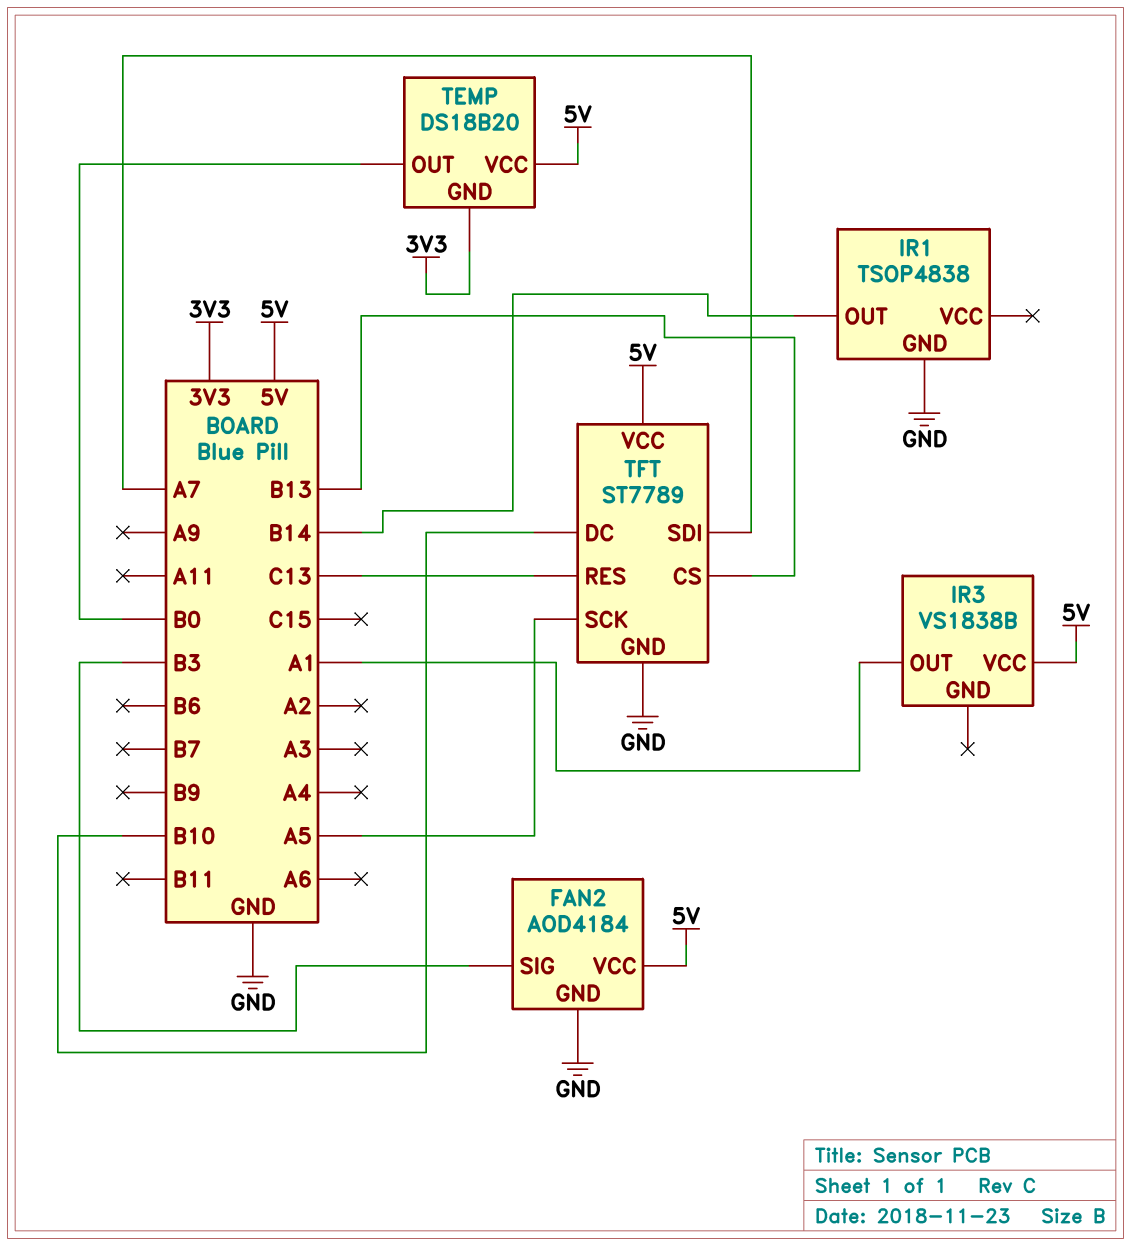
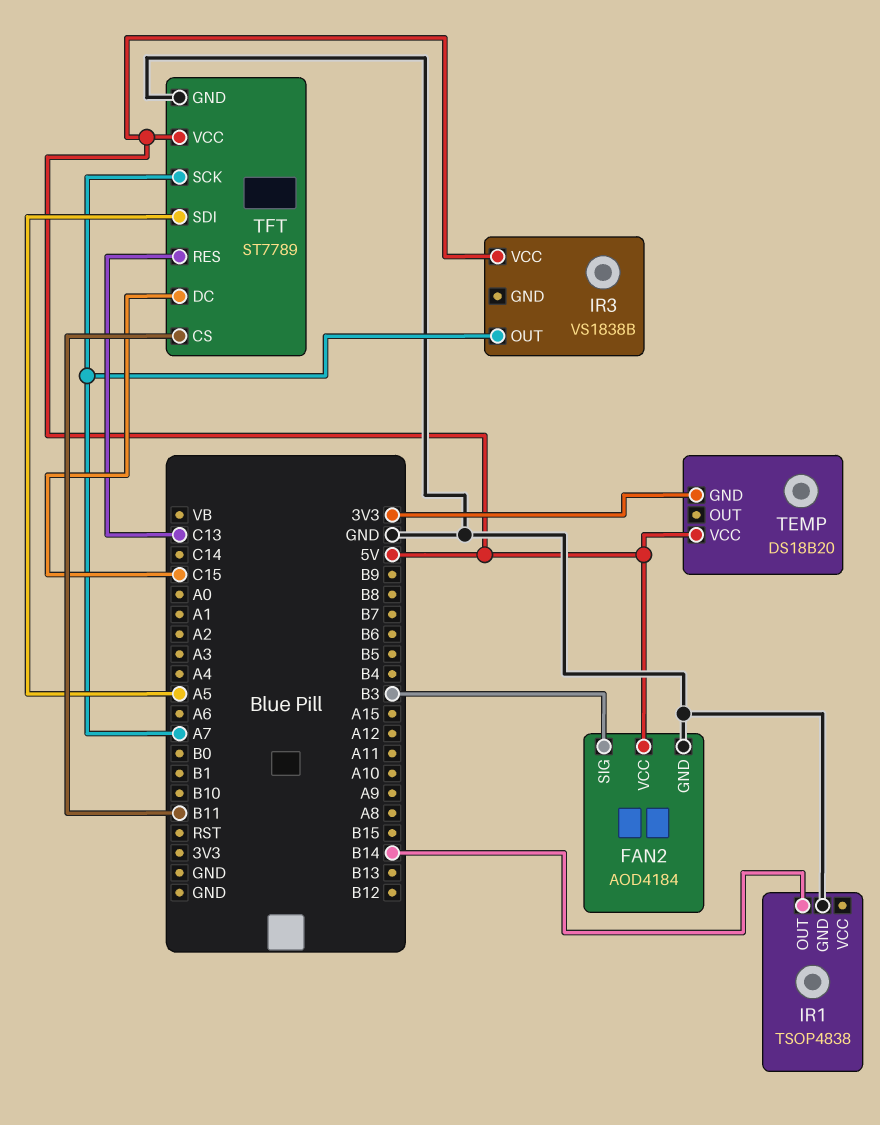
IR3 pin OUT: A1 -> A7
TEMP pin OUT: B0 -> none
TFT pin CS: B13 -> B11
TFT pin DC: B10 -> C15
TFT pin SCK: A5 -> A7
TFT pin SDI: A7 -> A5

